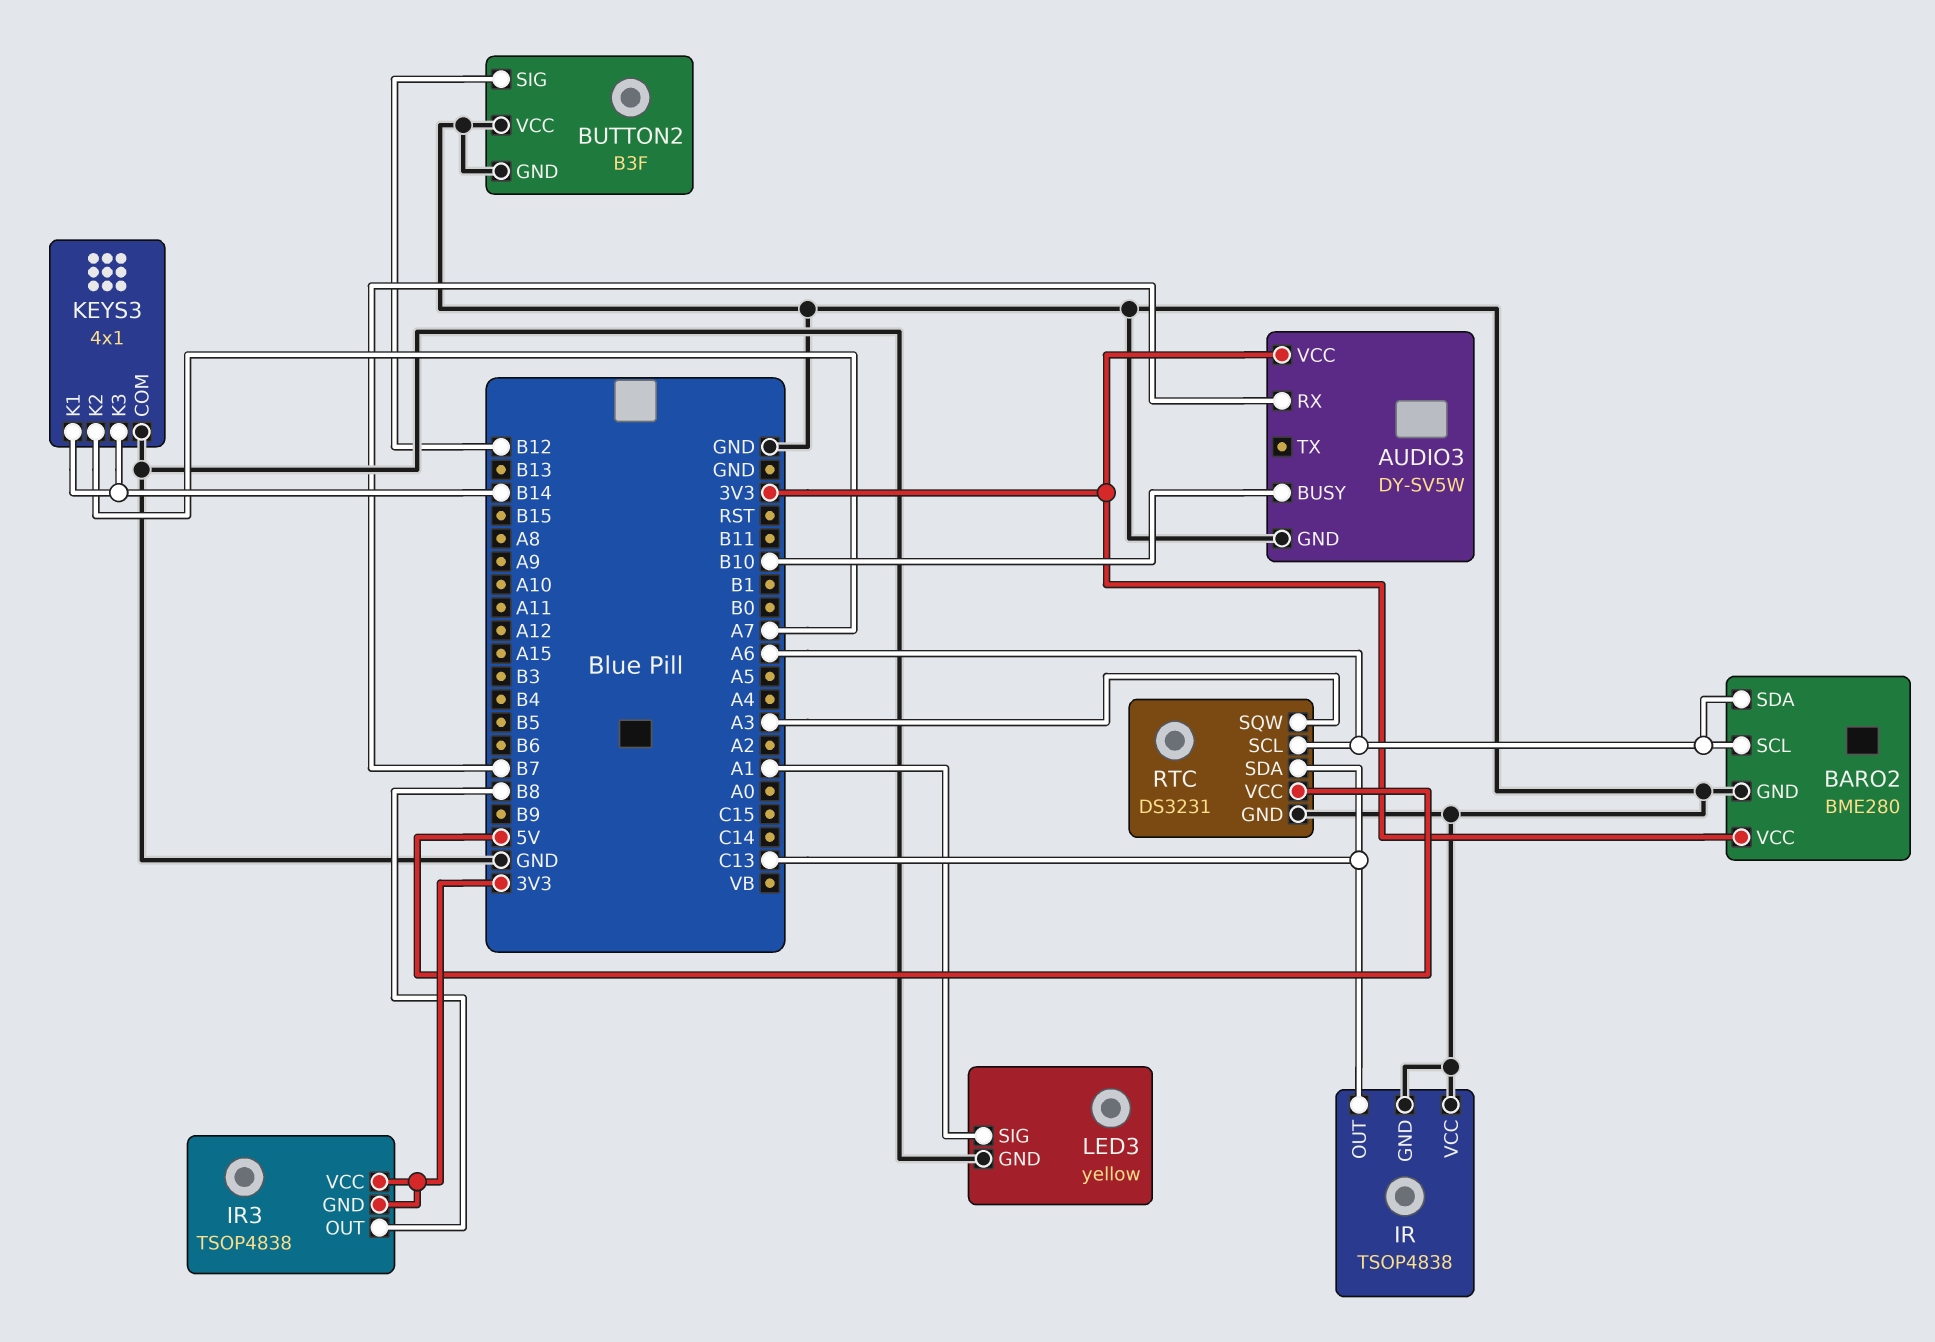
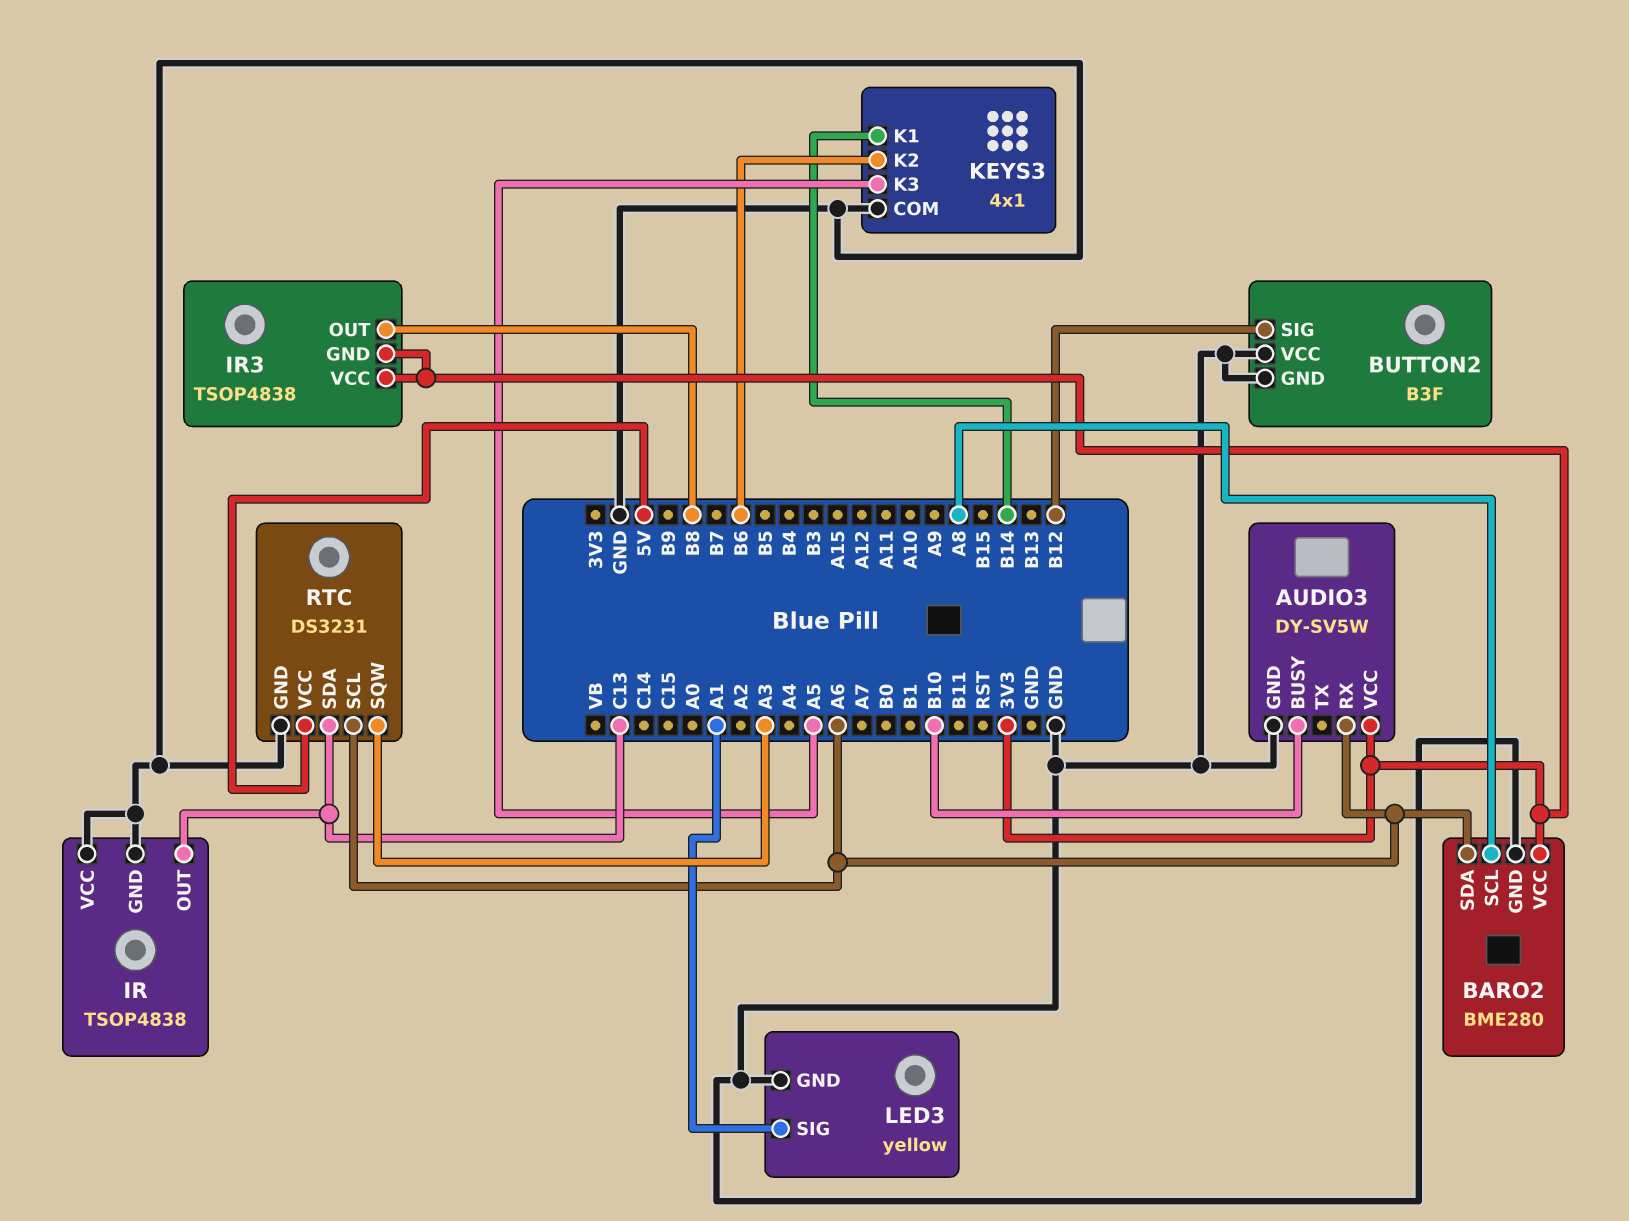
AUDIO3 pin RX: B7 -> A6
BARO2 pin SCL: A6 -> A8
KEYS3 pin K2: A7 -> B6
KEYS3 pin K3: B14 -> A5

